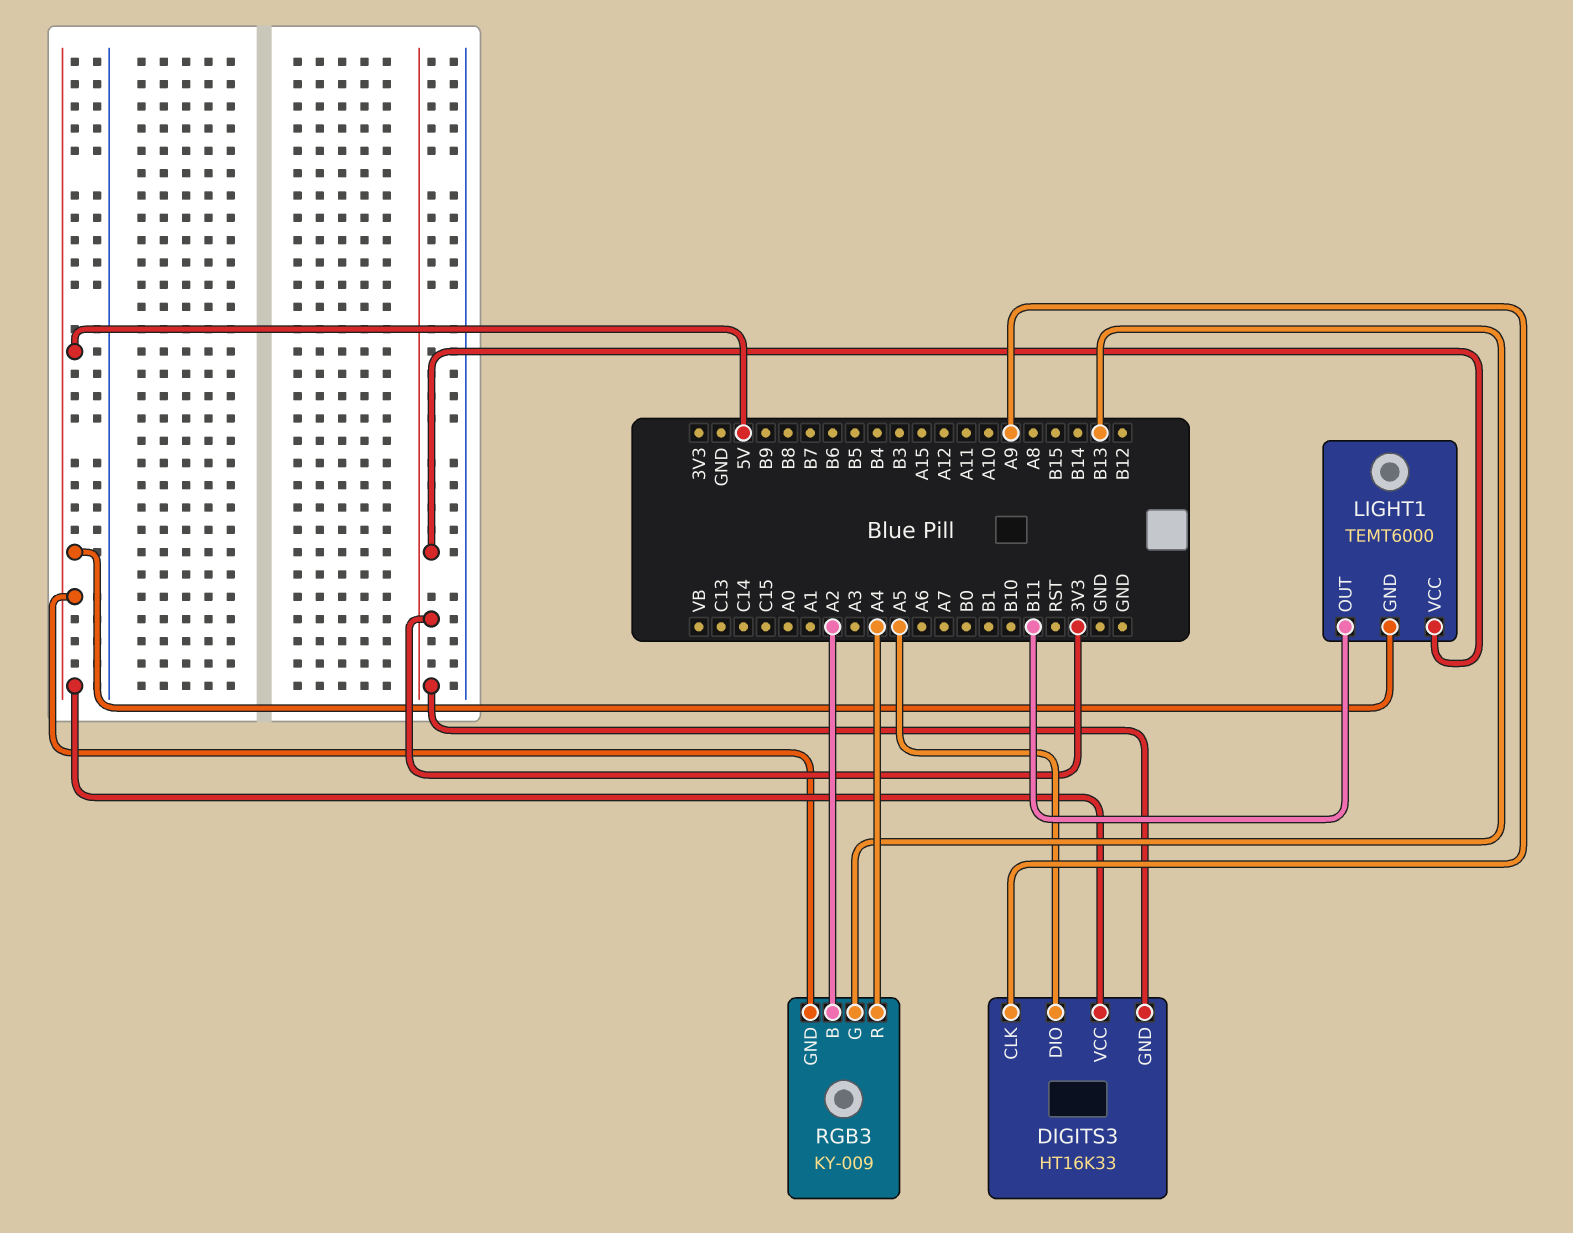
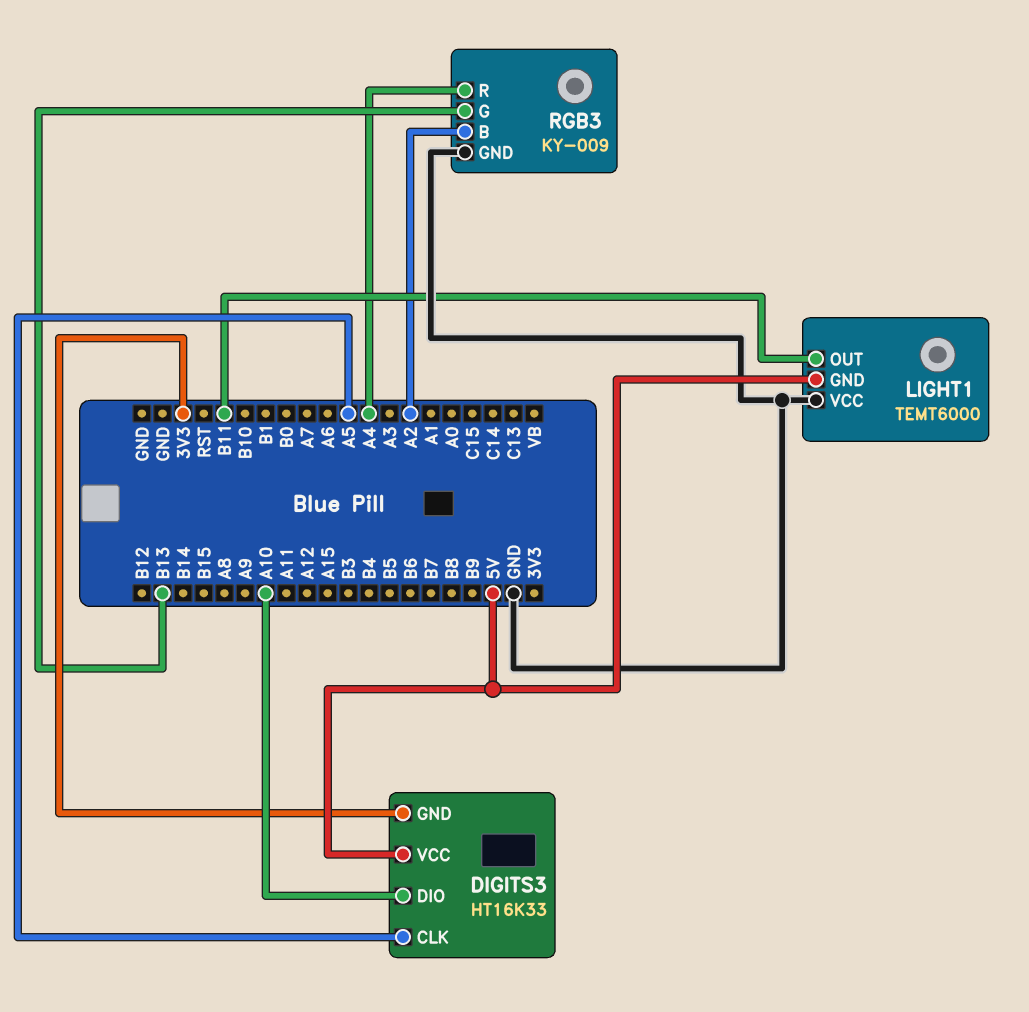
DIGITS3 pin CLK: A9 -> A5
DIGITS3 pin DIO: A5 -> A10
LIGHT1 pin VCC: 3V3 -> GND
RGB3 pin GND: 5V -> GND

